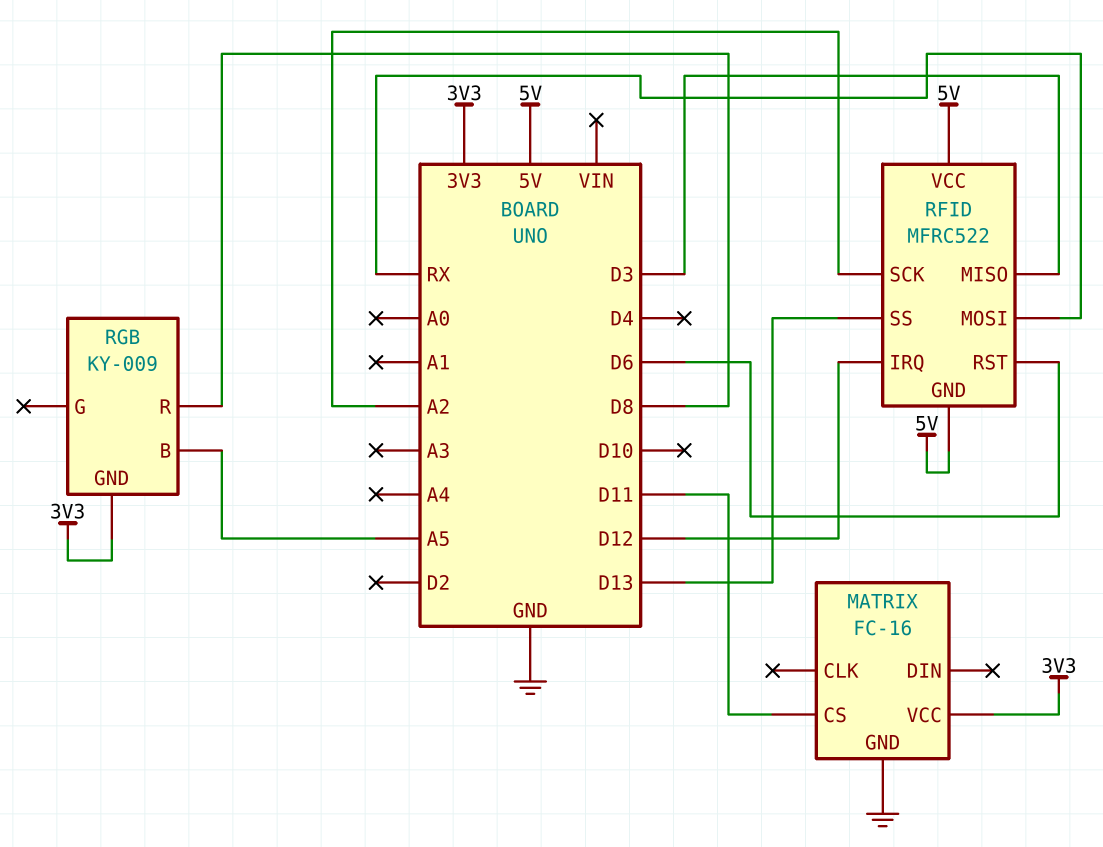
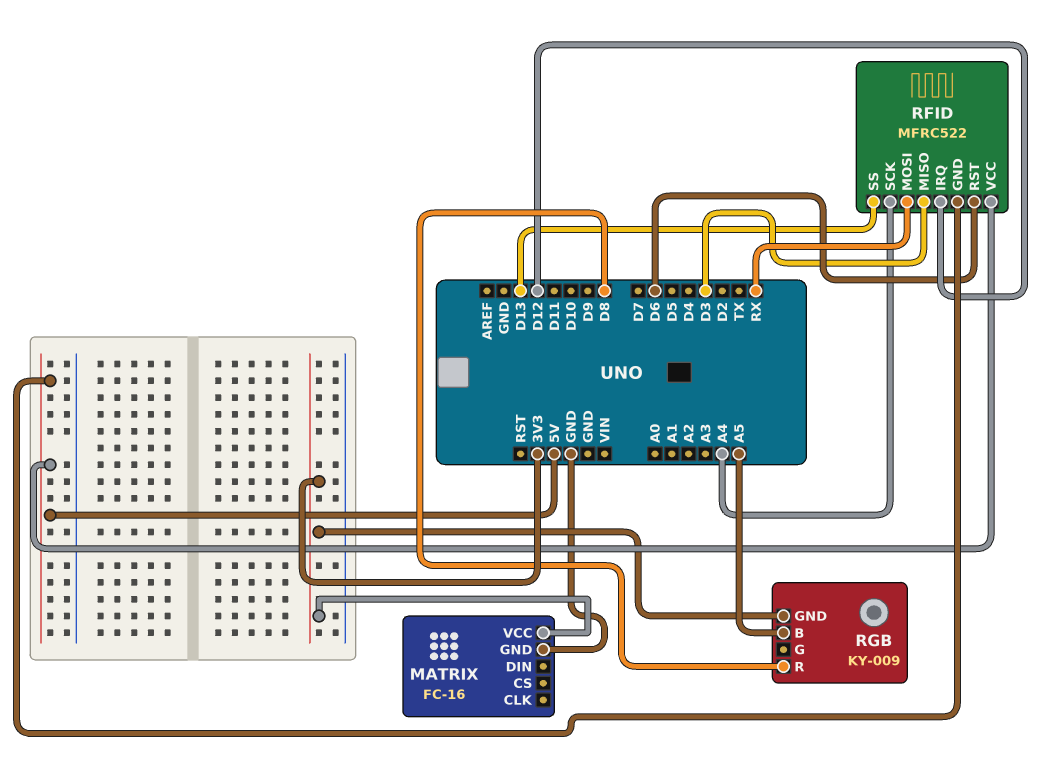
MATRIX pin CS: D11 -> none
RFID pin SCK: A2 -> A4

